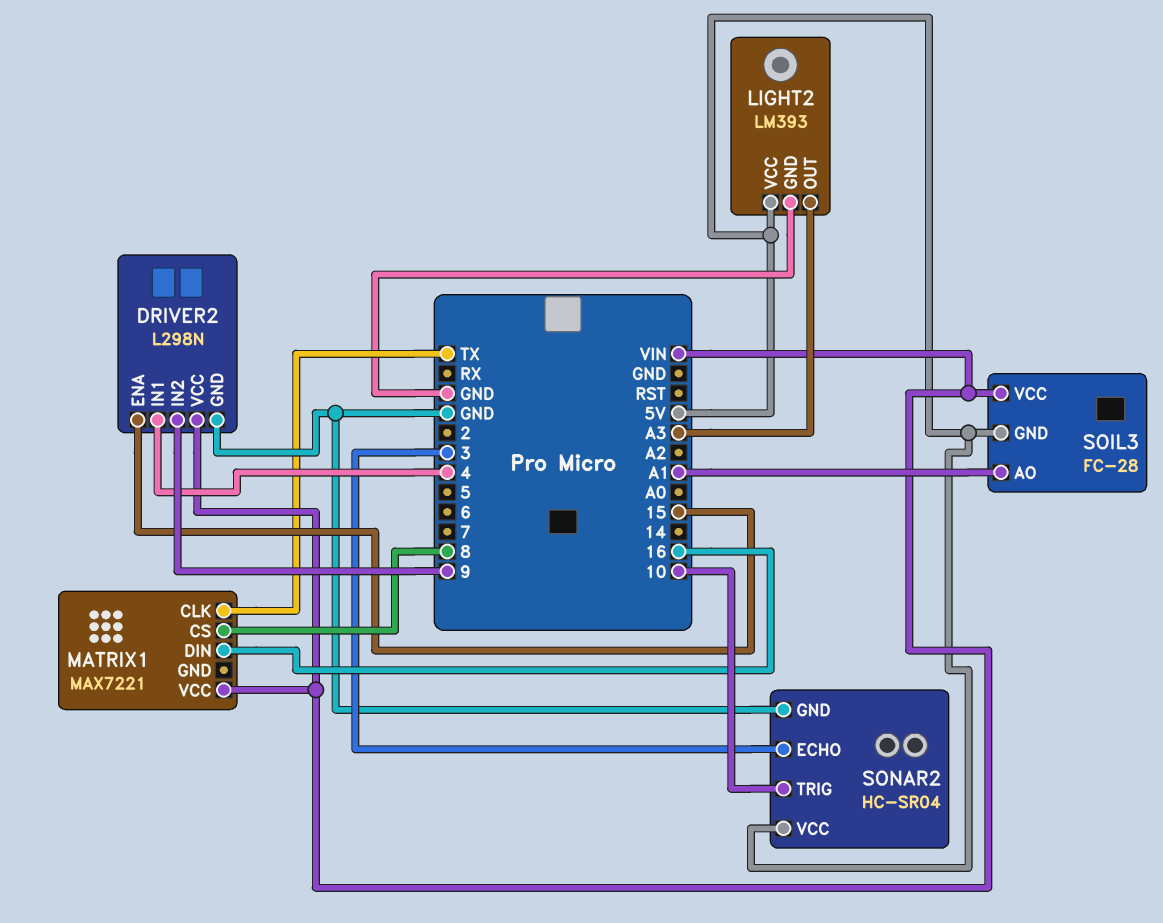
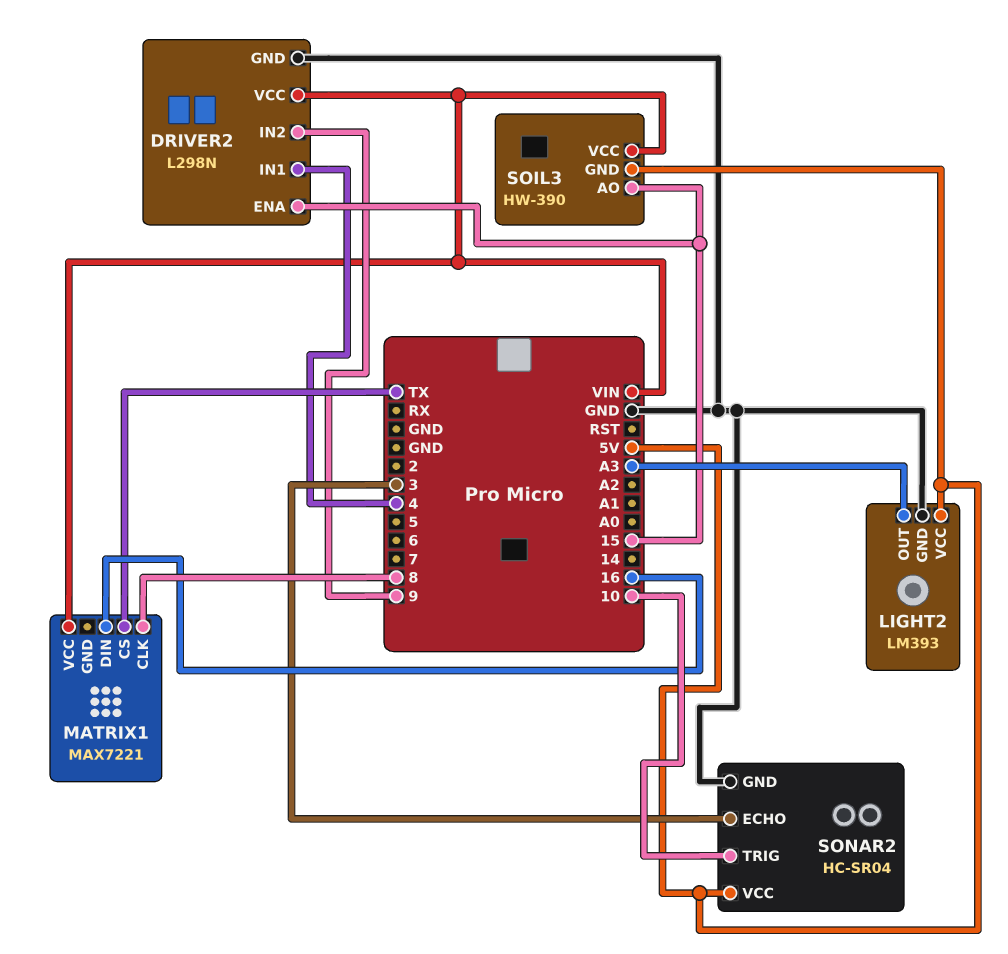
MATRIX1 pin CLK: TX -> 8
MATRIX1 pin CS: 8 -> TX
SOIL3: FC-28 -> HW-390
SOIL3 pin AO: A1 -> 15

